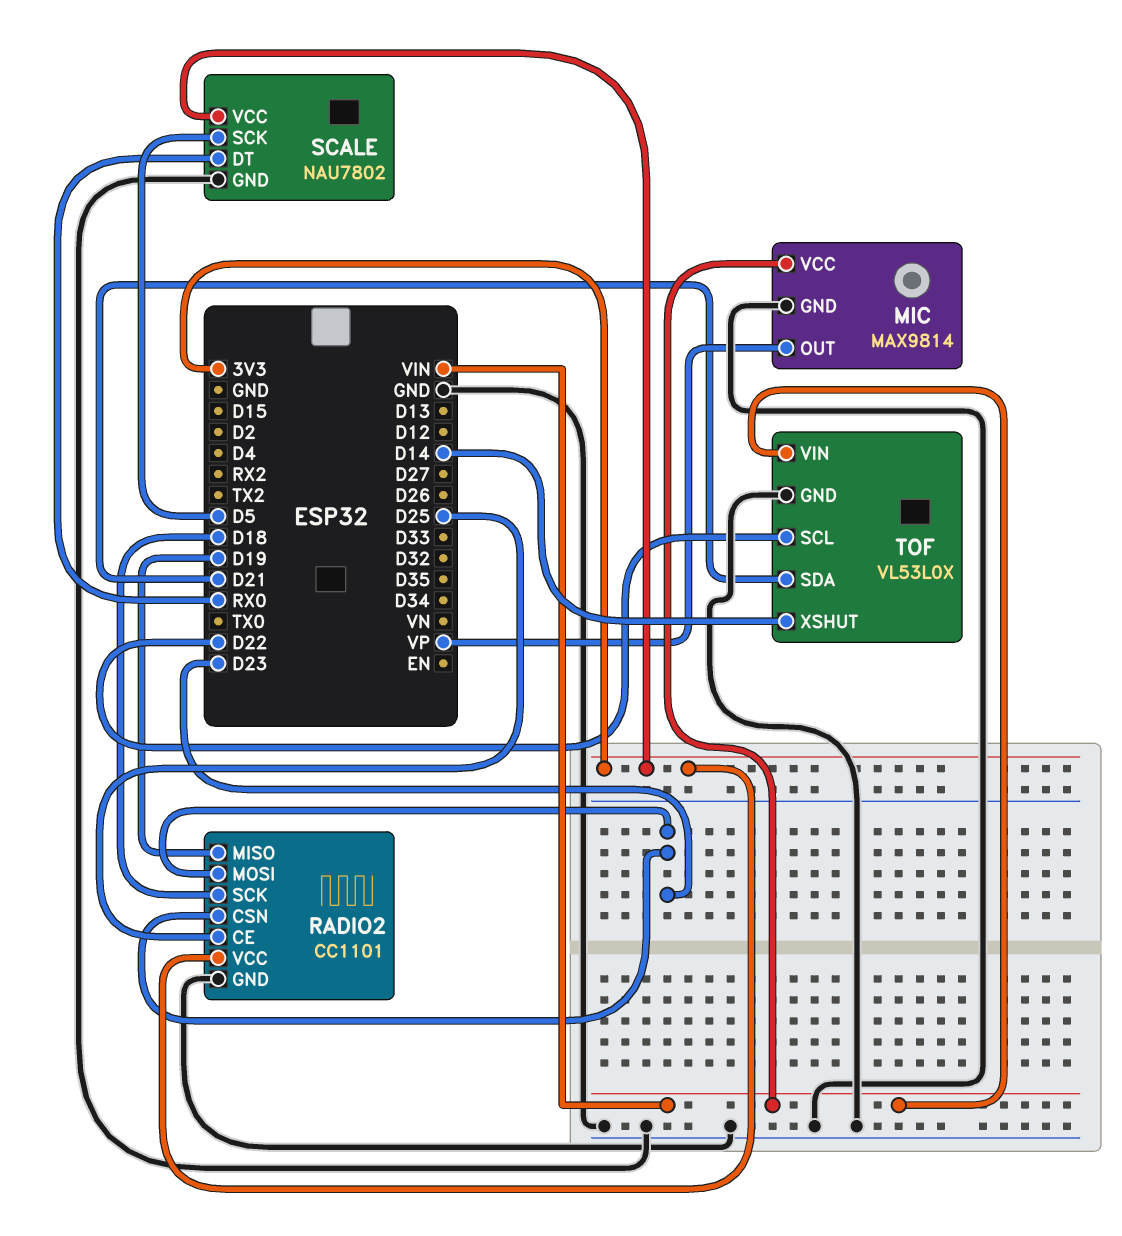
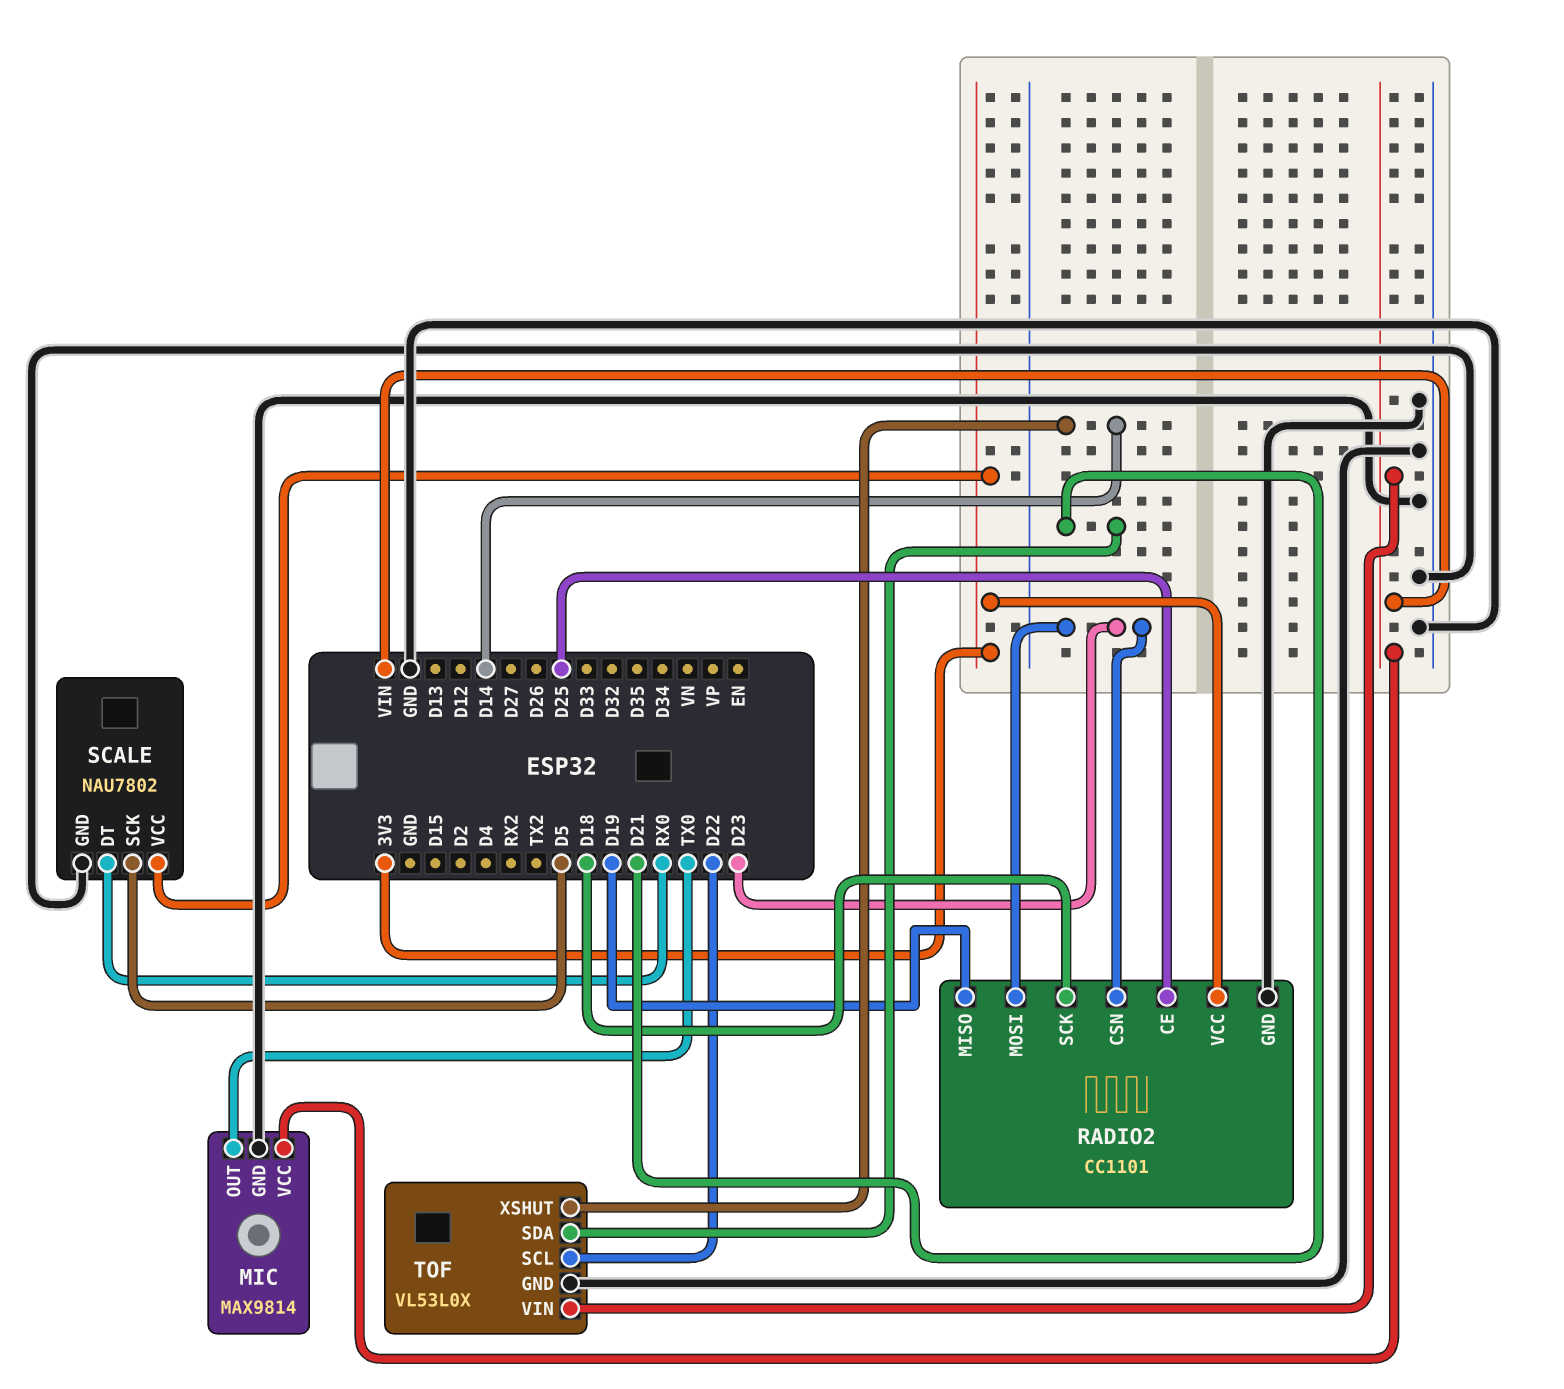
MIC pin OUT: VP -> TX0

